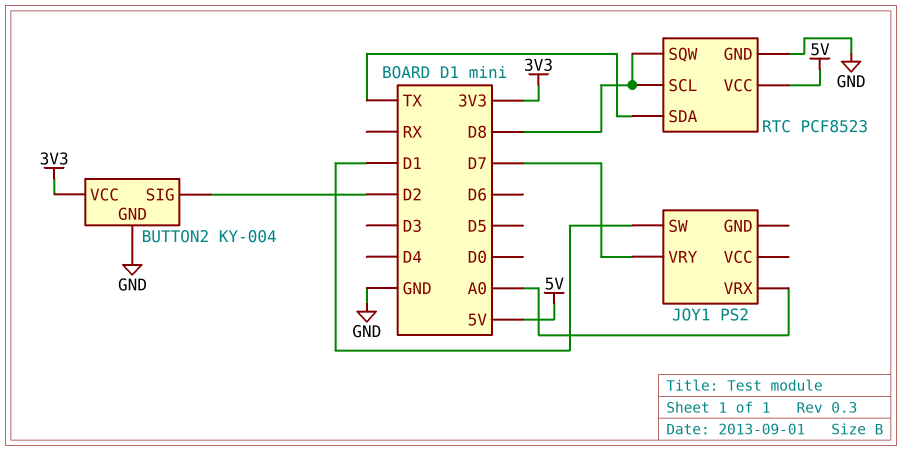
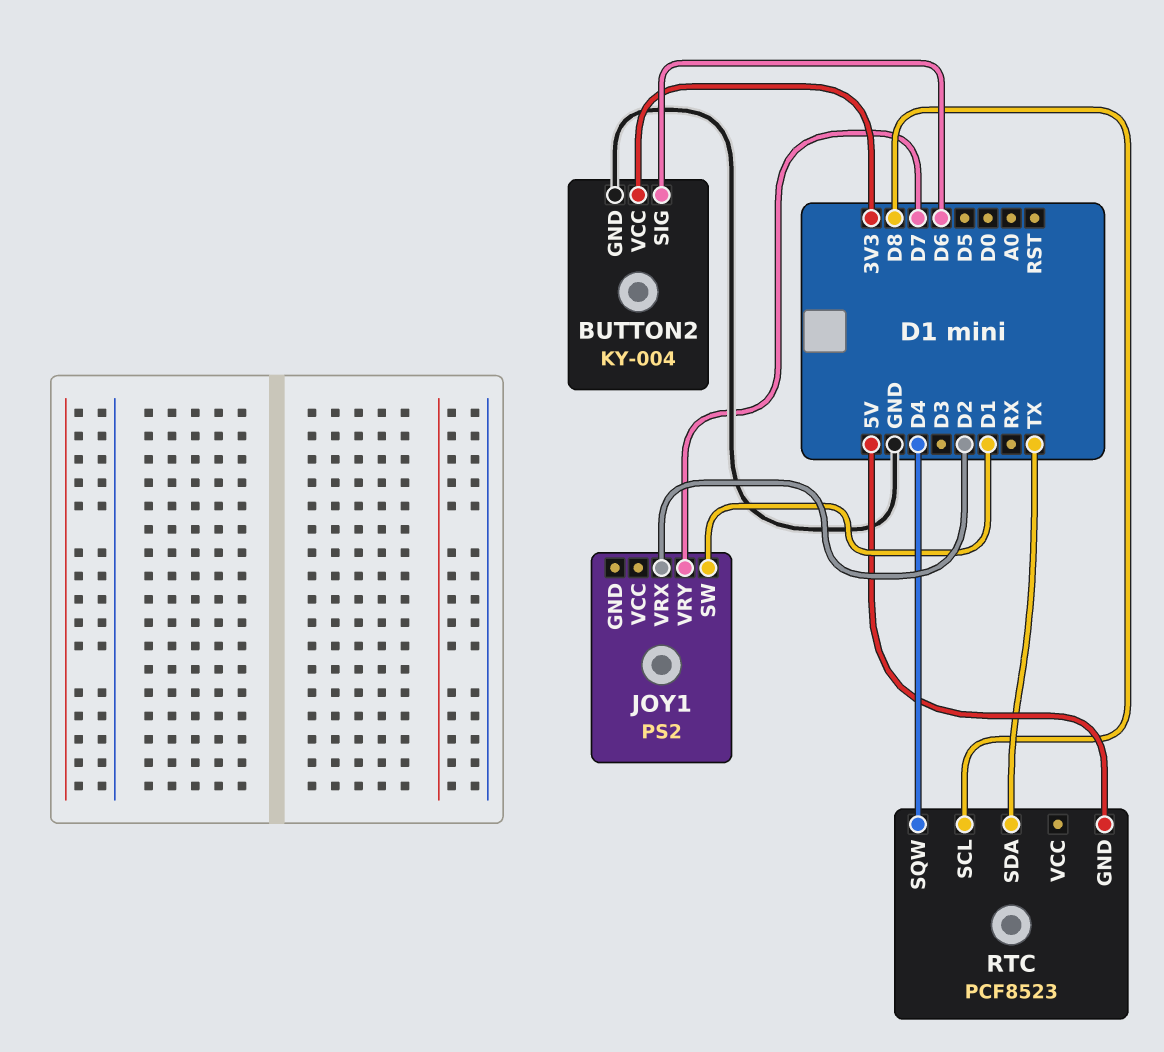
BUTTON2 pin SIG: D2 -> D6
JOY1 pin VRX: A0 -> D2
RTC pin GND: GND -> 5V
RTC pin SQW: D8 -> D4
RTC pin VCC: 5V -> none

